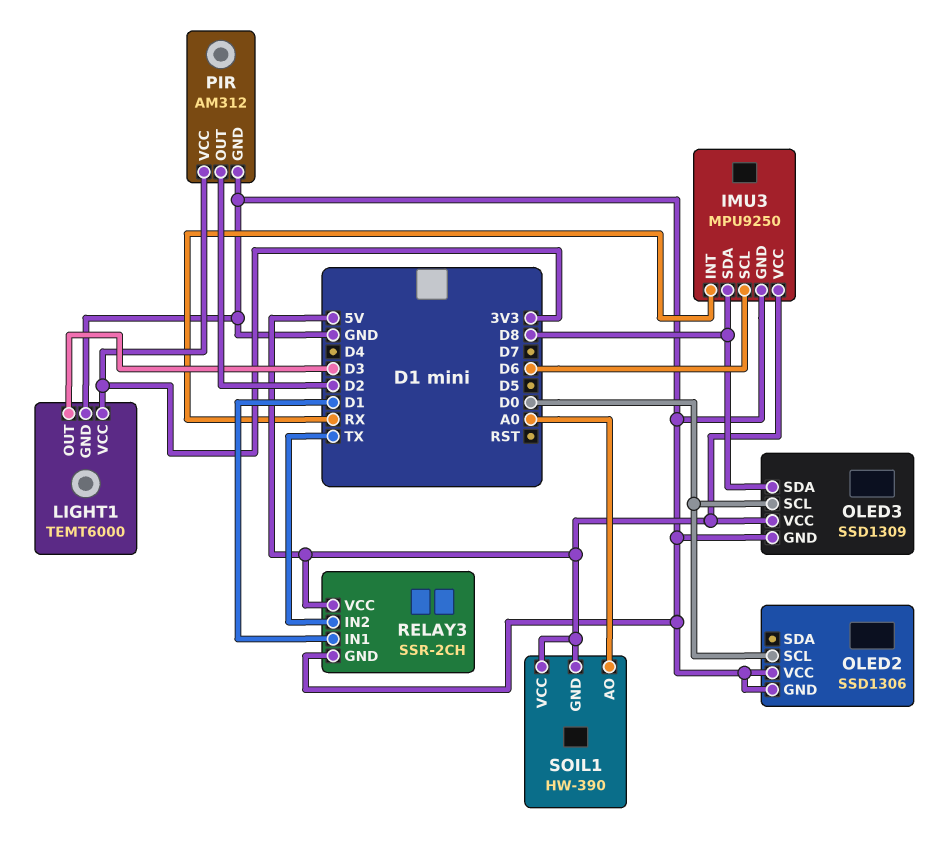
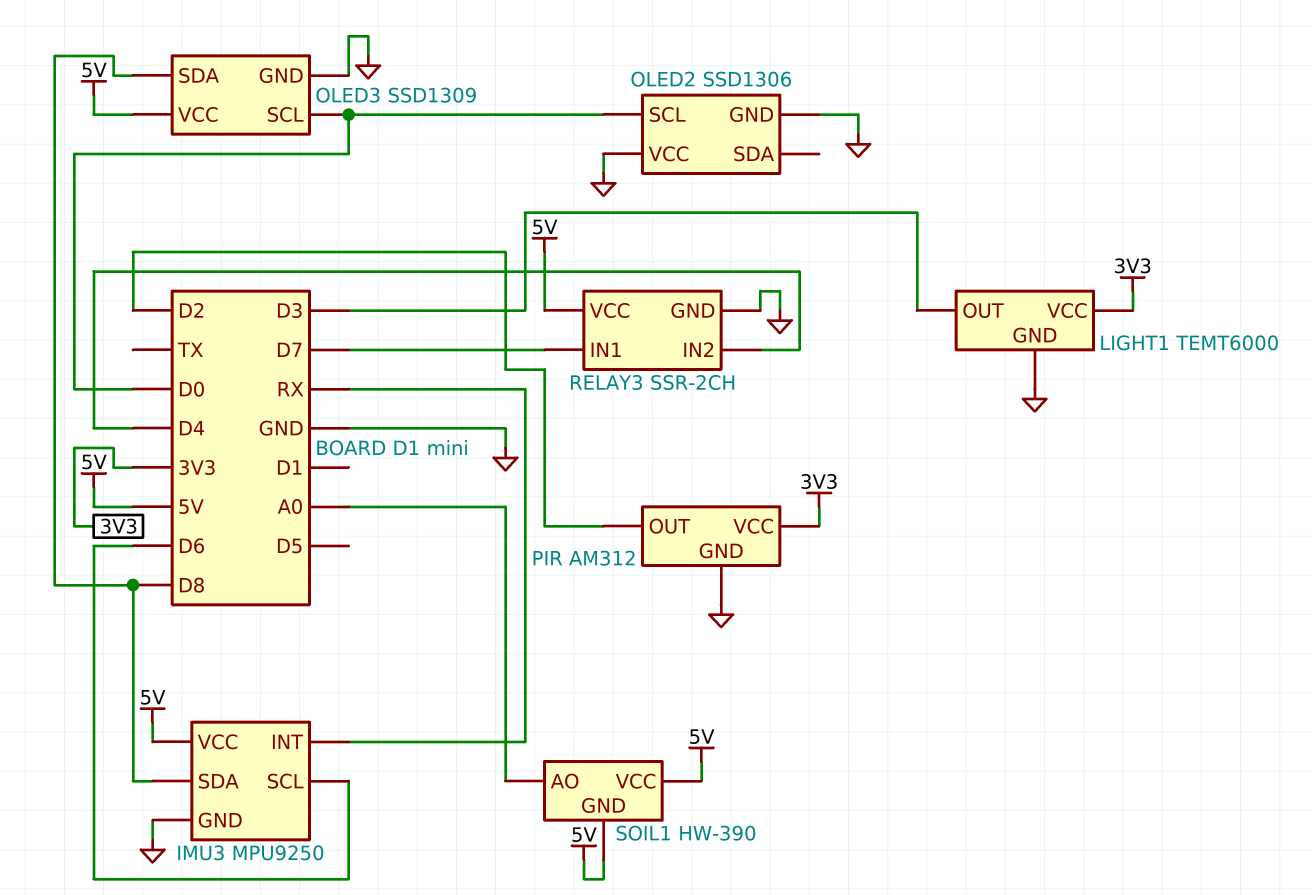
RELAY3 pin IN1: D1 -> D7
RELAY3 pin IN2: TX -> D4

